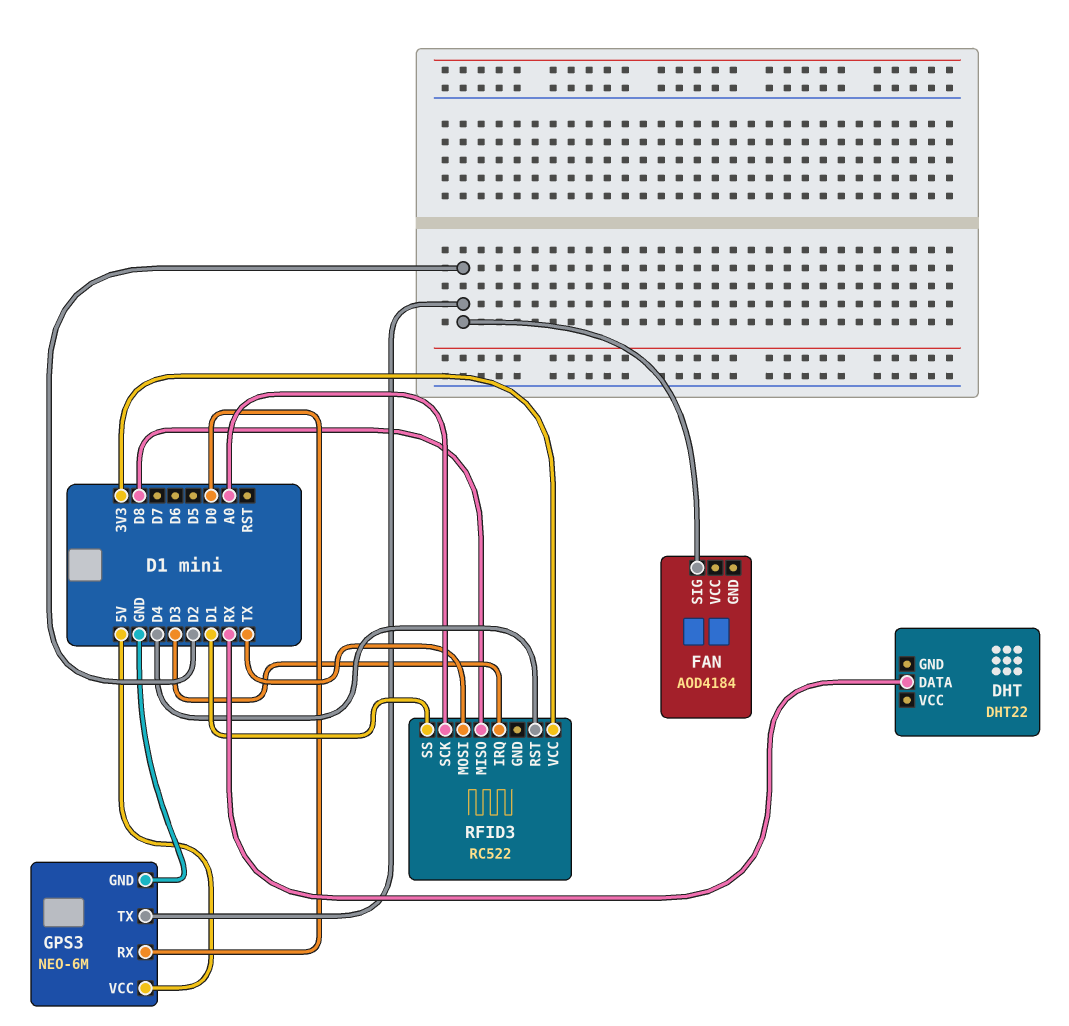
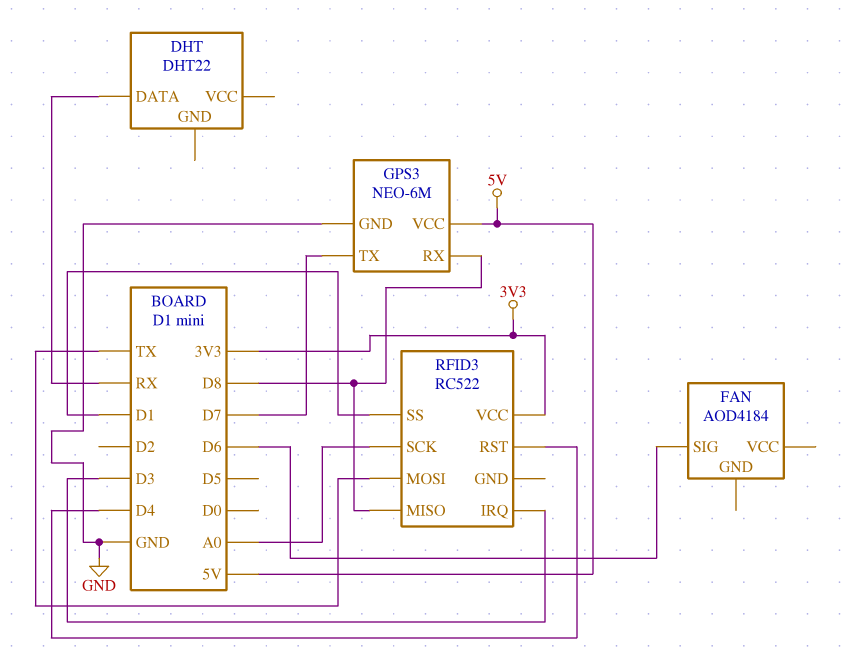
FAN pin SIG: D2 -> D6
GPS3 pin RX: D0 -> D8
GPS3 pin TX: D2 -> D7

